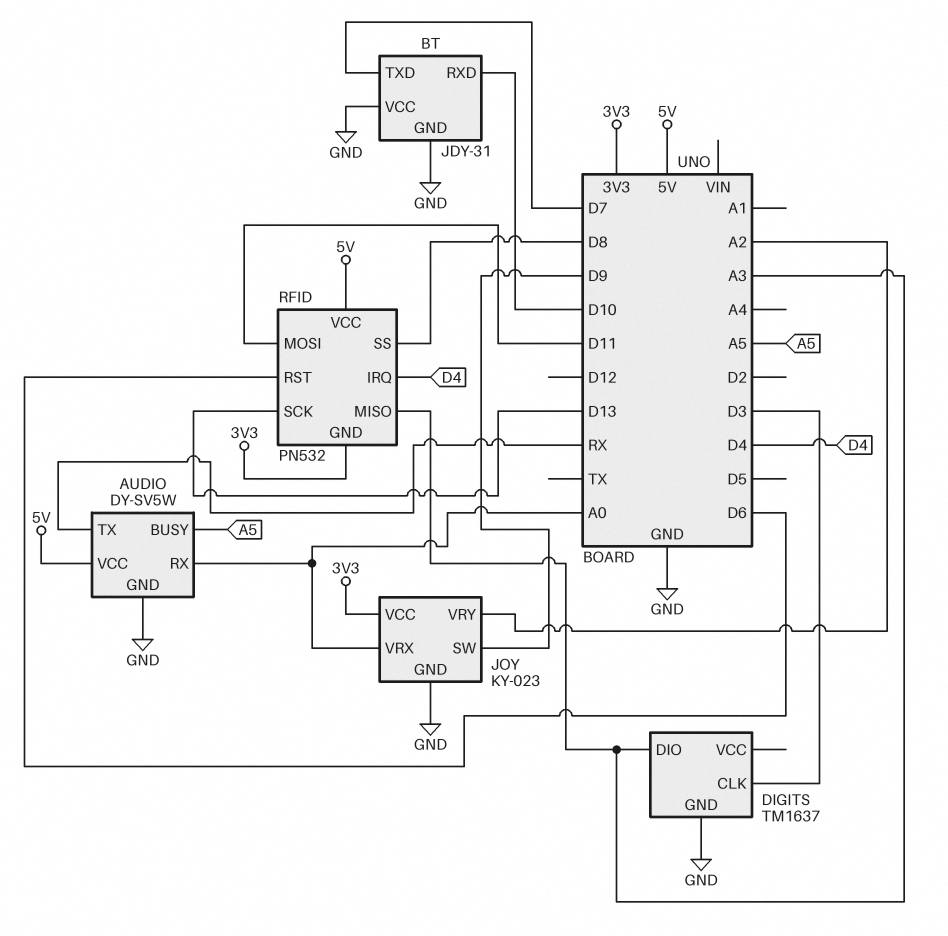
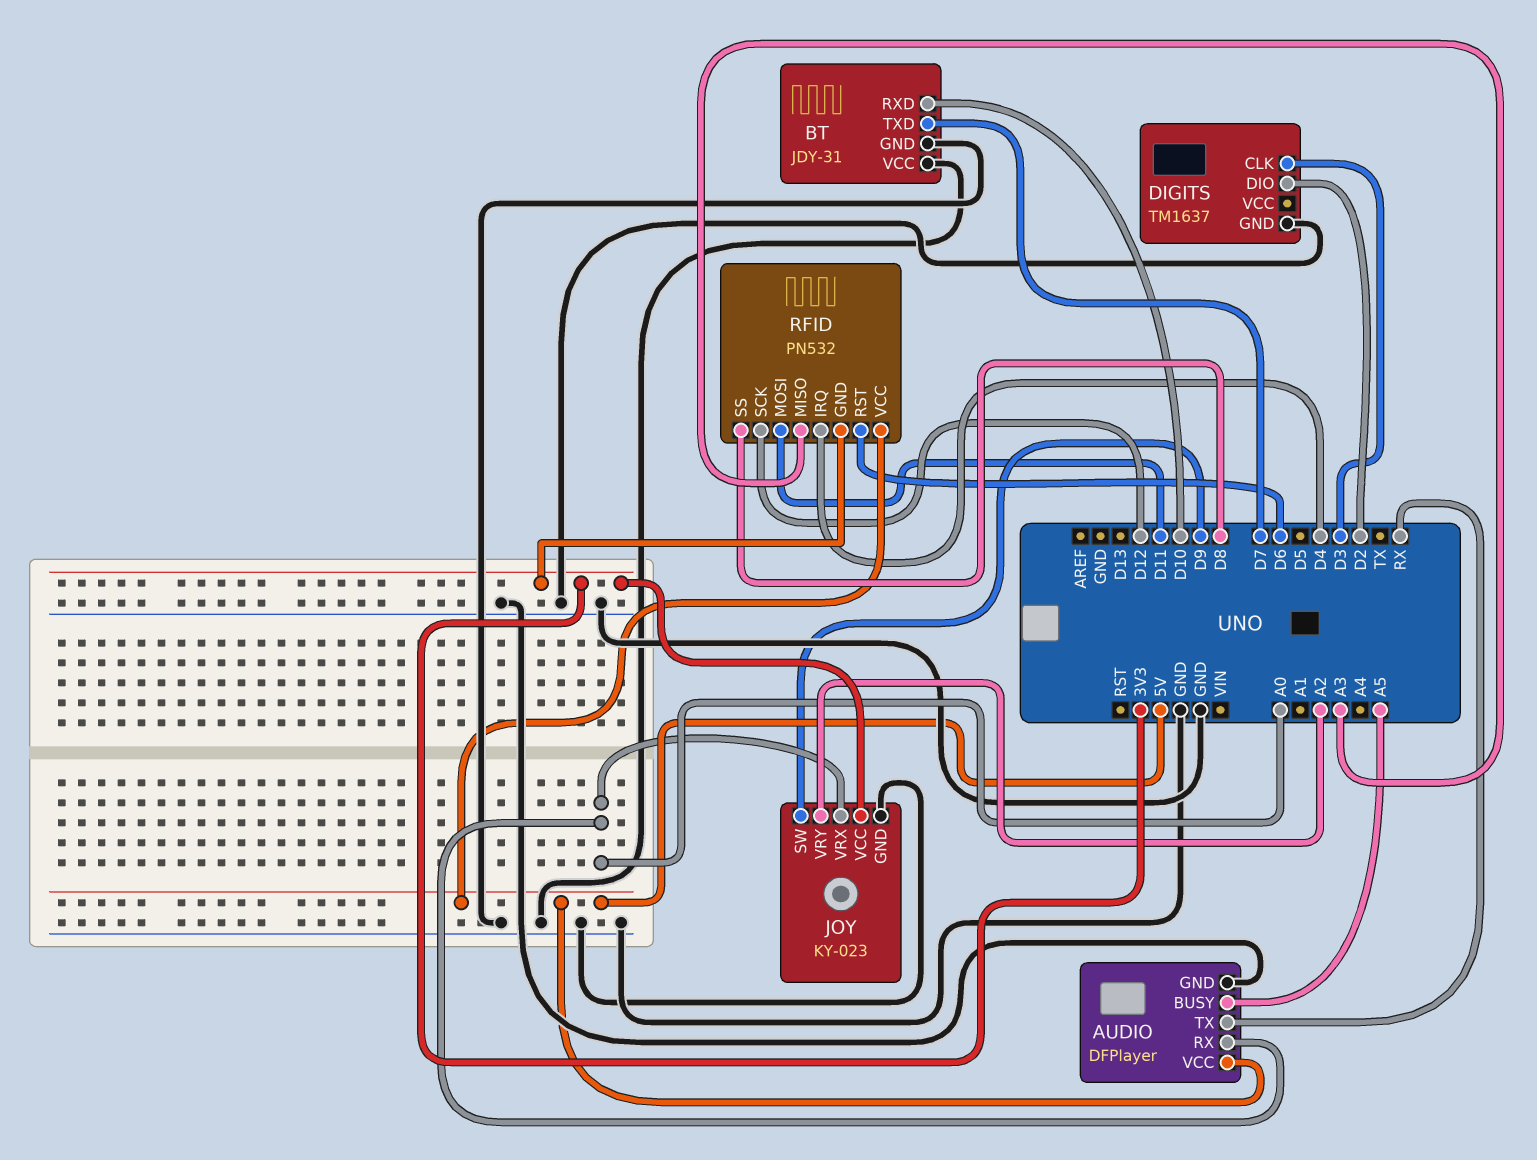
AUDIO: DY-SV5W -> DFPlayer
DIGITS pin DIO: A3 -> D2
RFID pin SCK: D13 -> D12

